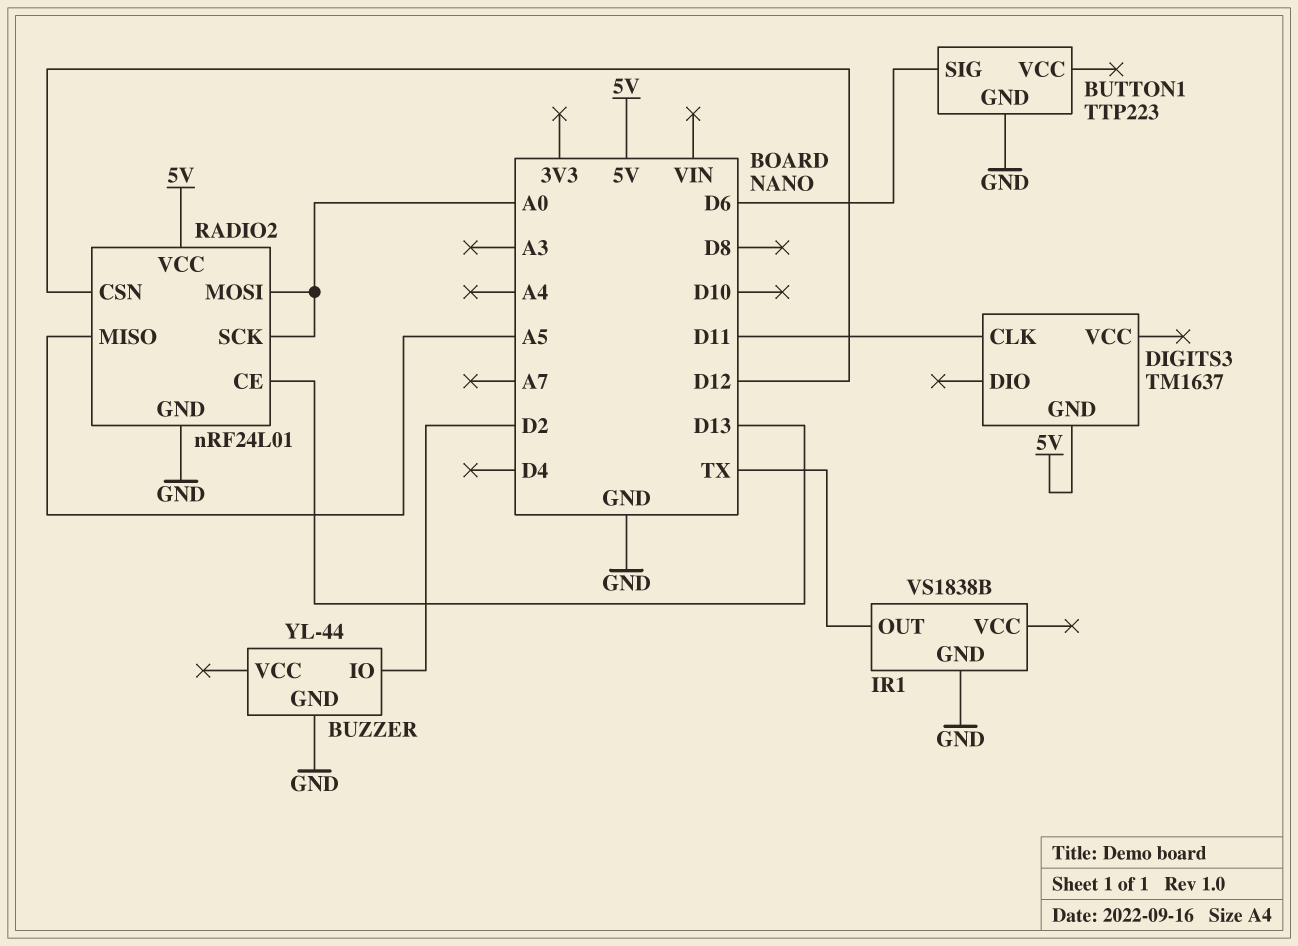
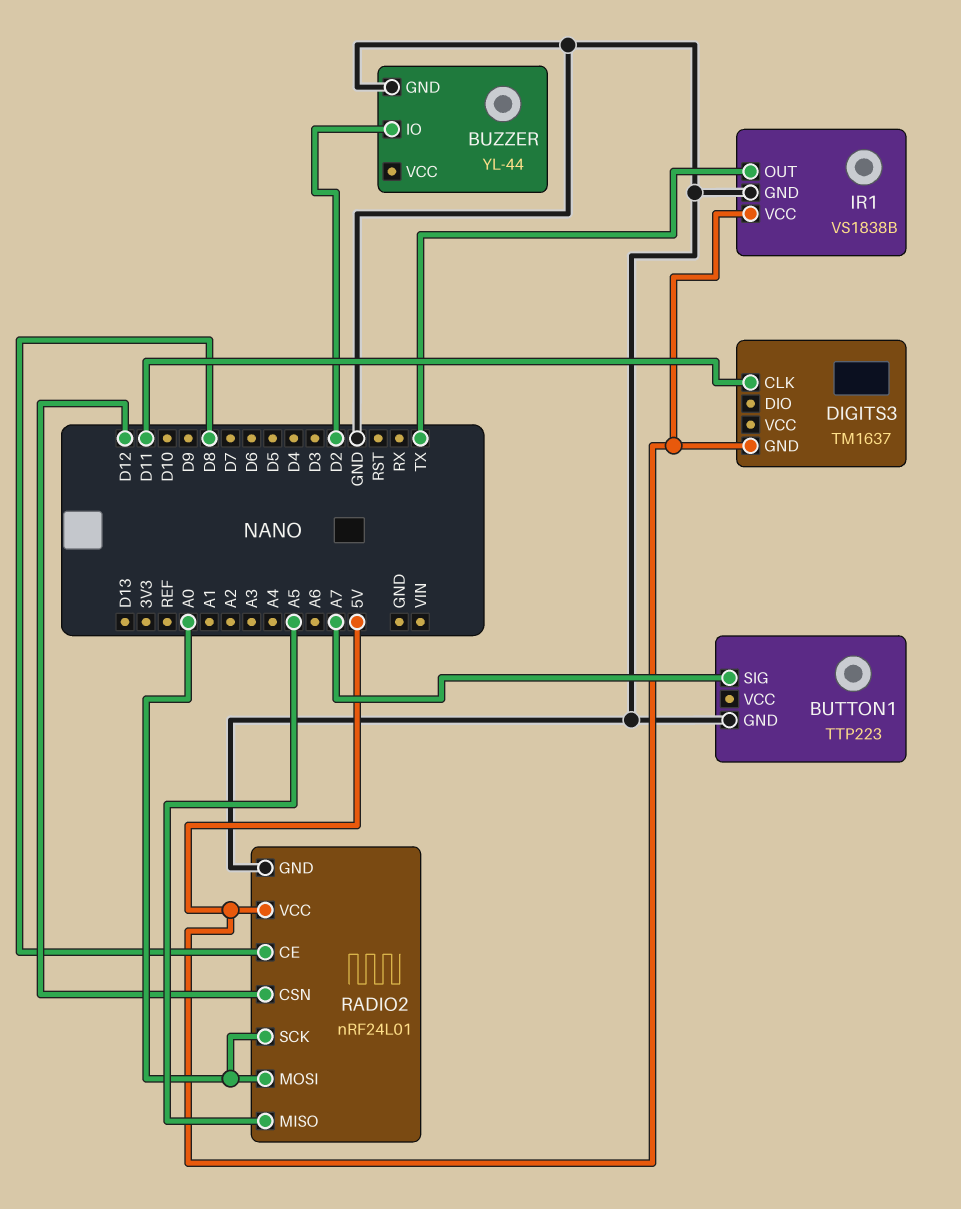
BUTTON1 pin SIG: D6 -> A7
IR1 pin VCC: none -> 5V
RADIO2 pin CE: D13 -> D8

